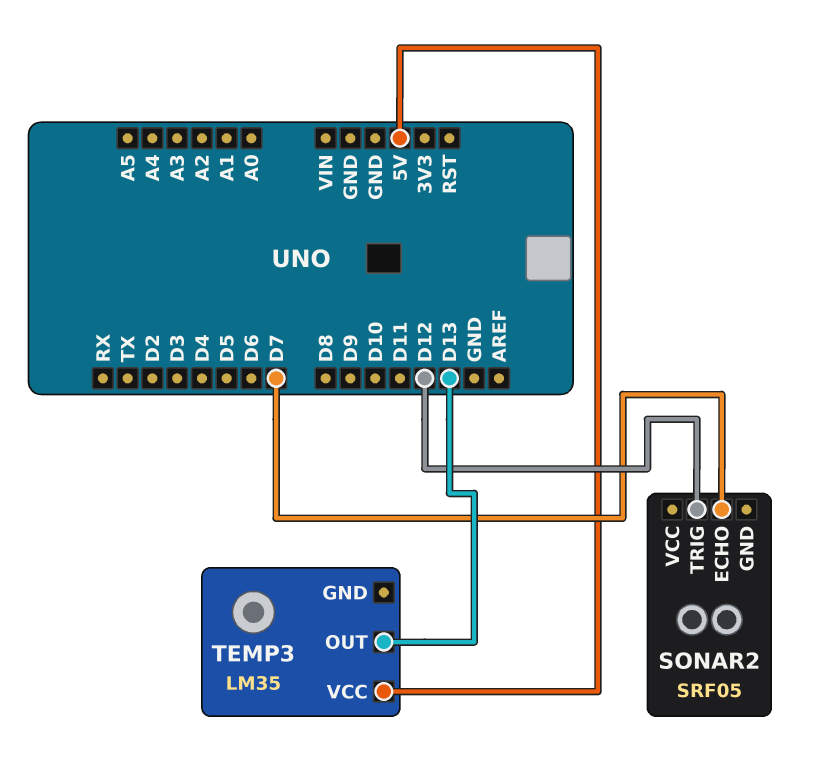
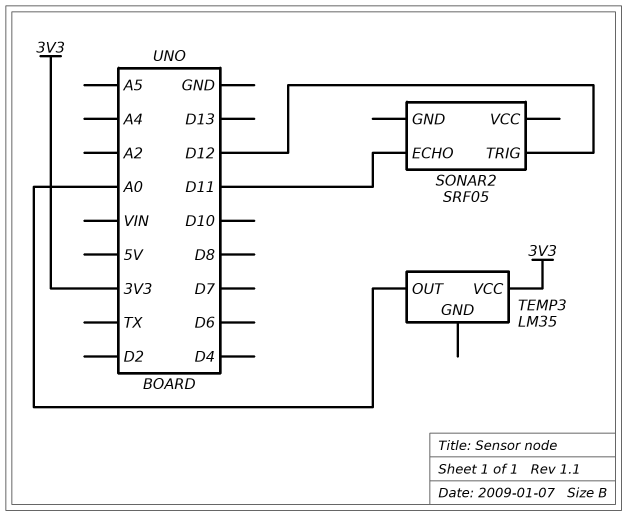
SONAR2 pin ECHO: D7 -> D11
TEMP3 pin OUT: D13 -> A0
TEMP3 pin VCC: 5V -> 3V3

